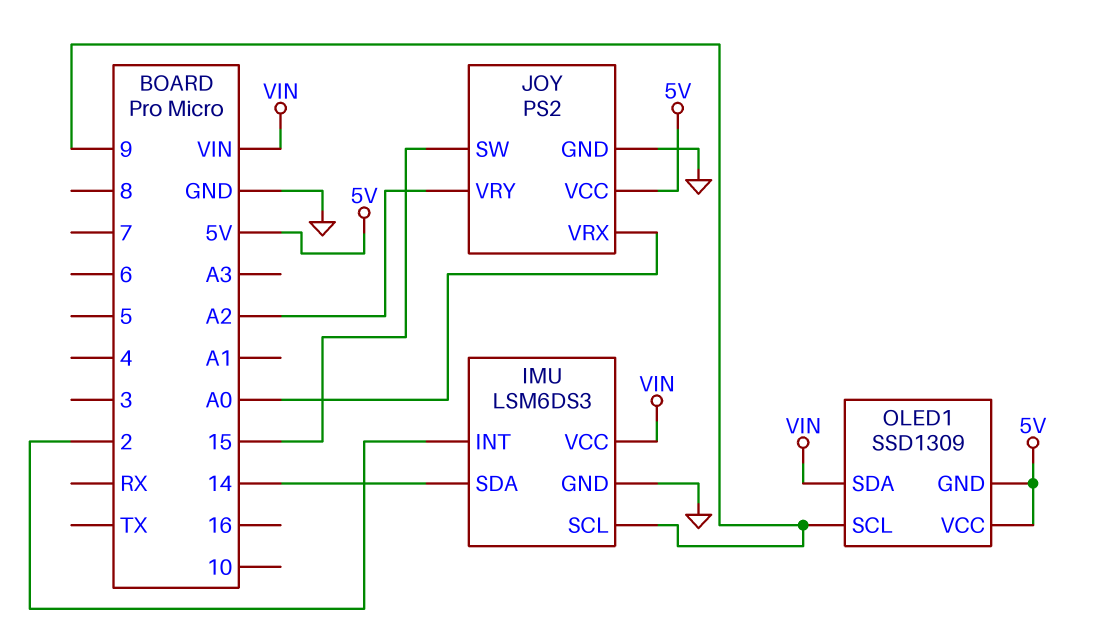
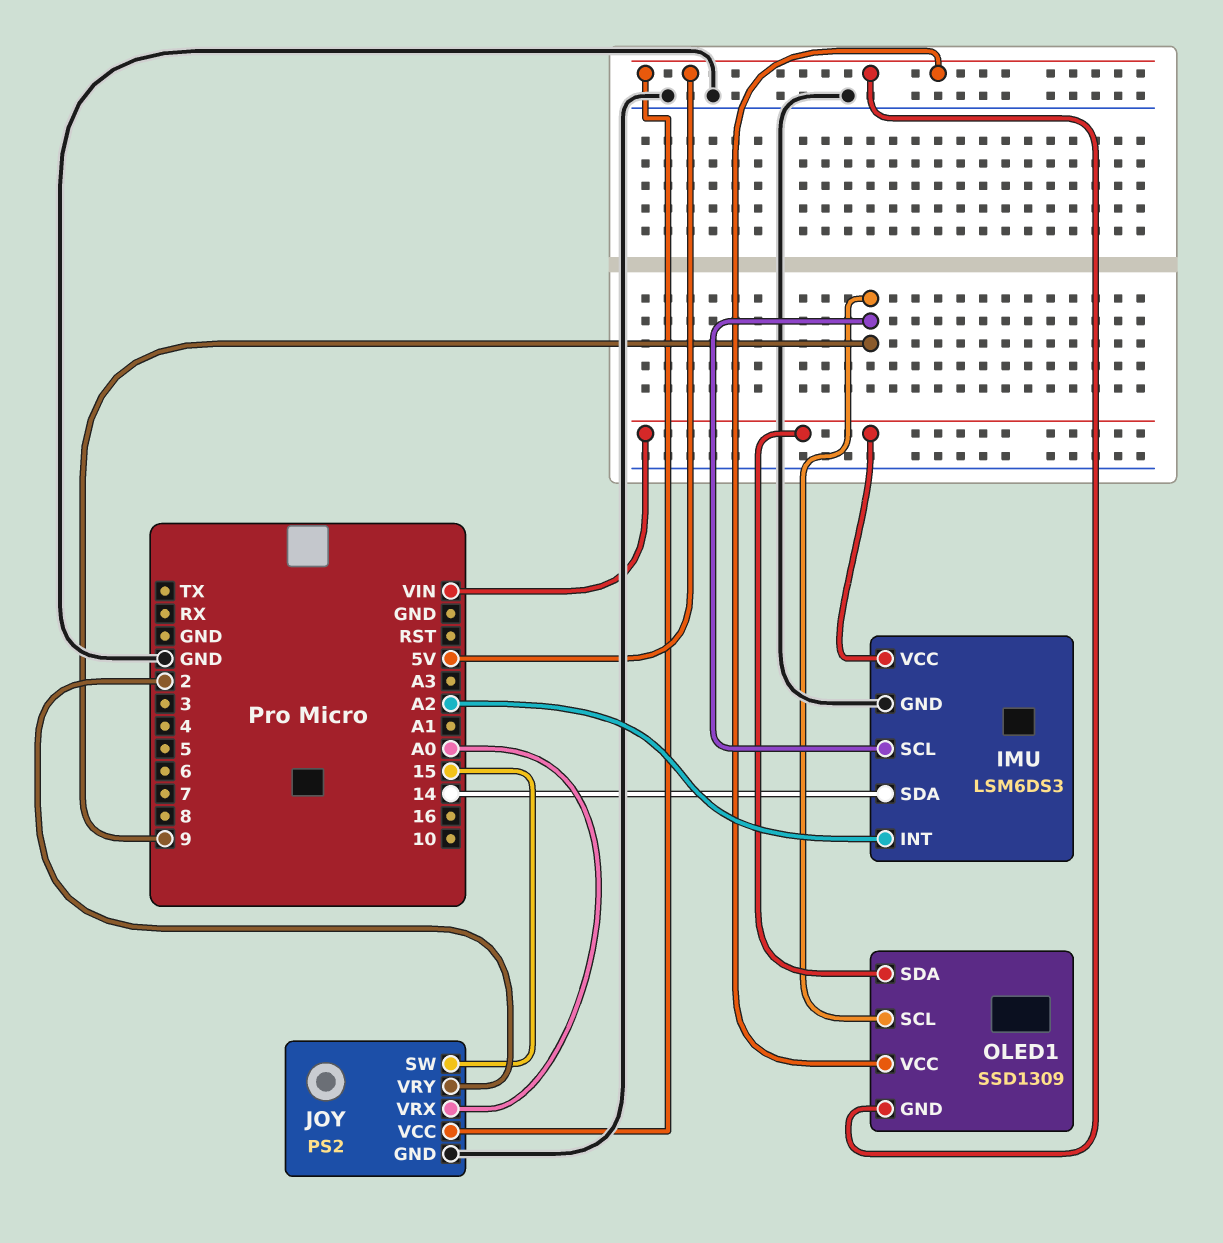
IMU pin INT: 2 -> A2
JOY pin VRY: A2 -> 2

